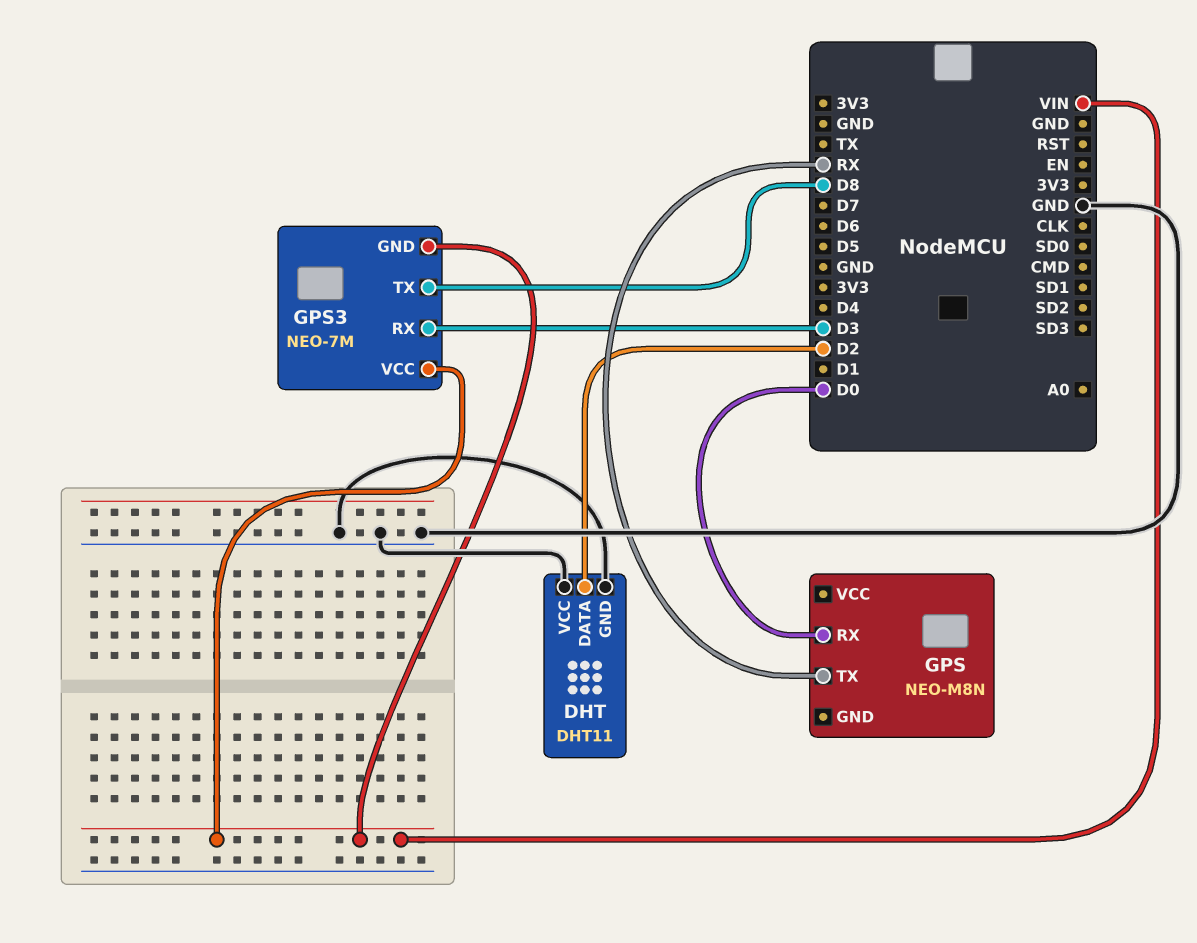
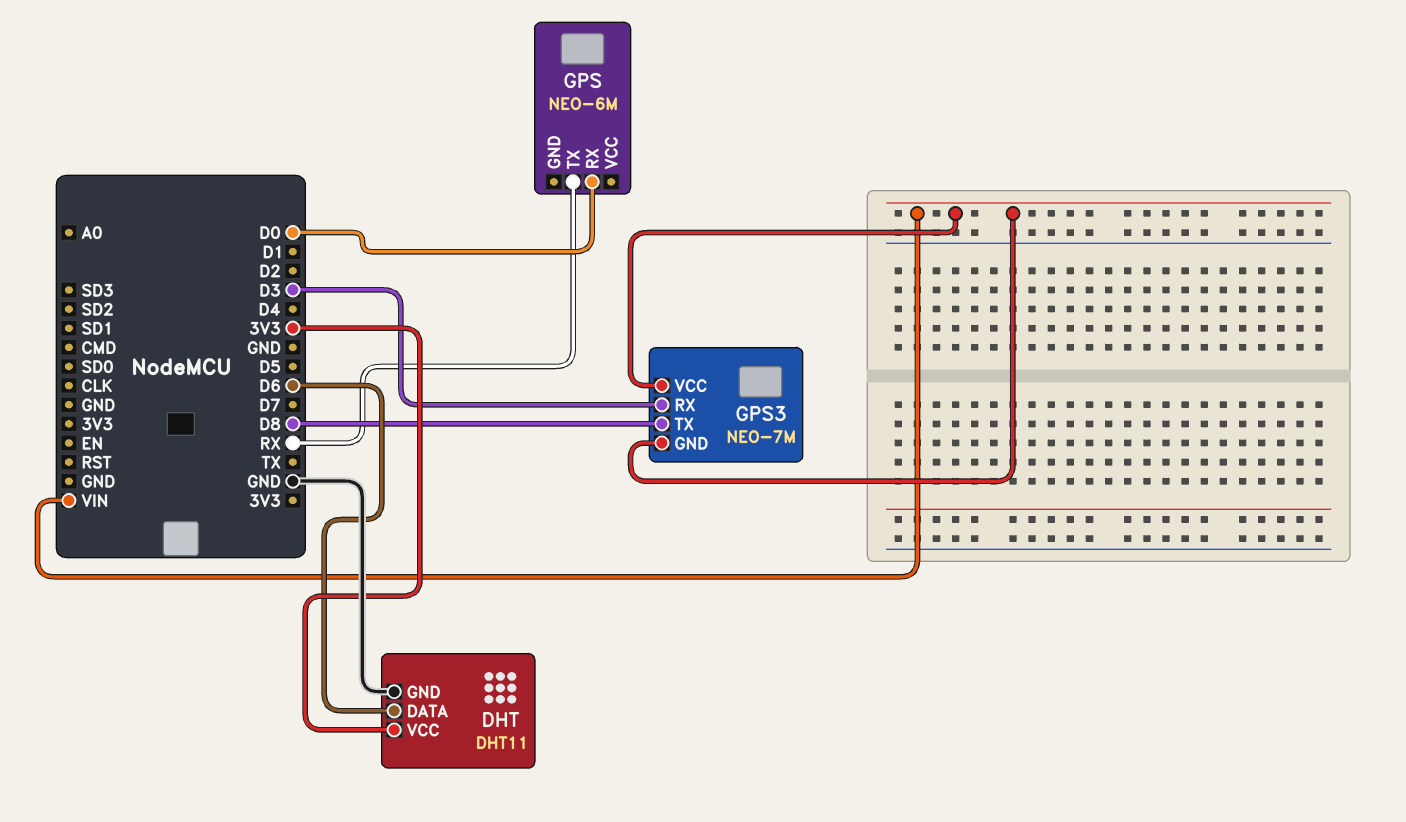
DHT pin DATA: D2 -> D6
DHT pin VCC: GND -> 3V3
GPS: NEO-M8N -> NEO-6M

